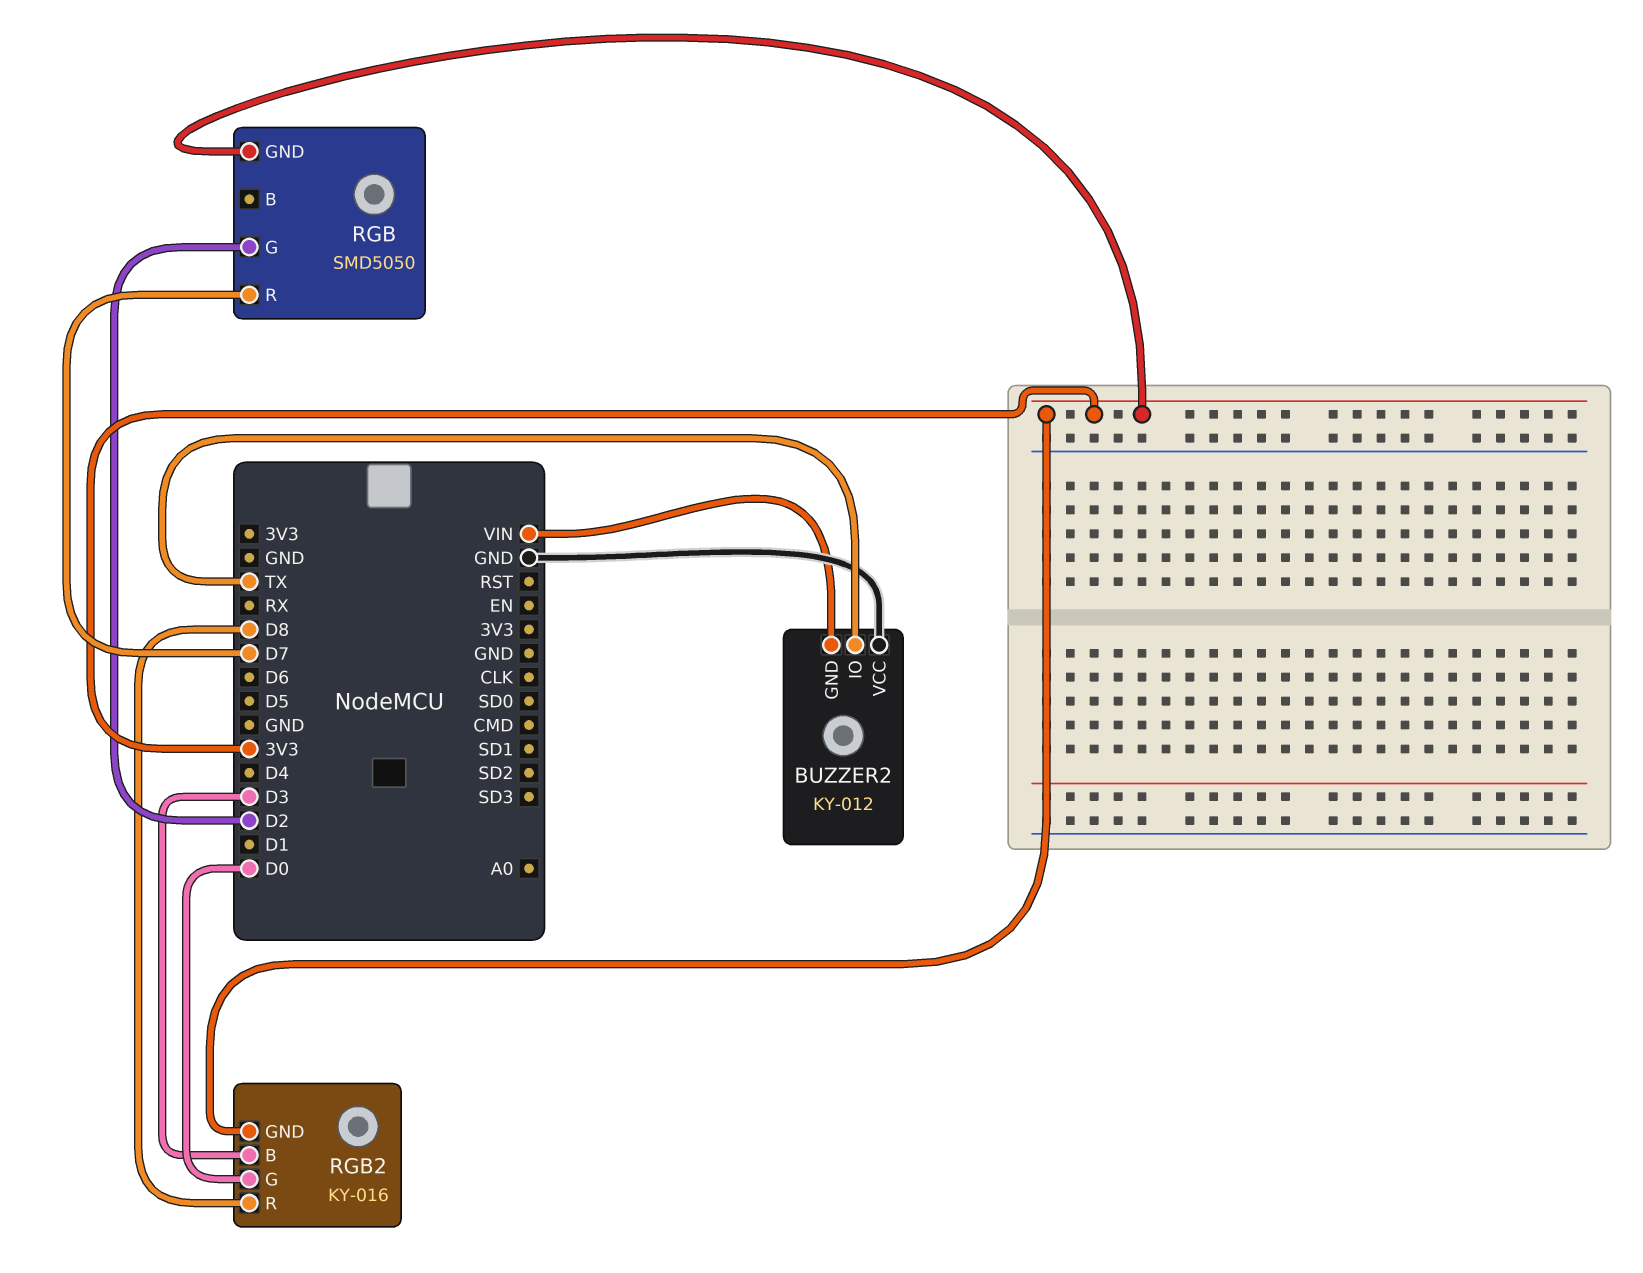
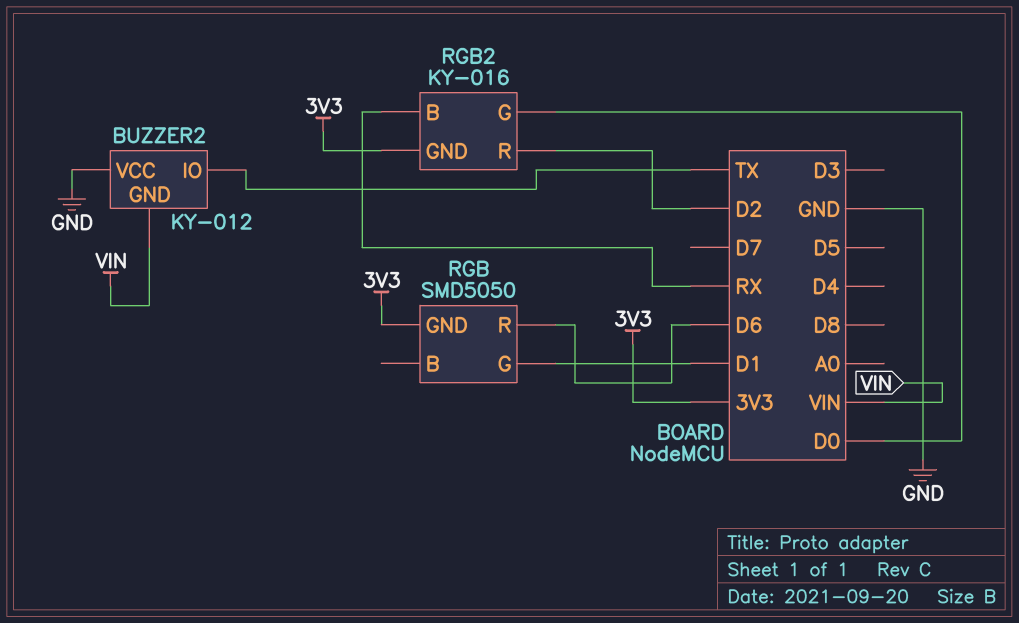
RGB pin G: D2 -> D1
RGB pin R: D7 -> D6
RGB2 pin B: D3 -> RX
RGB2 pin R: D8 -> D2

